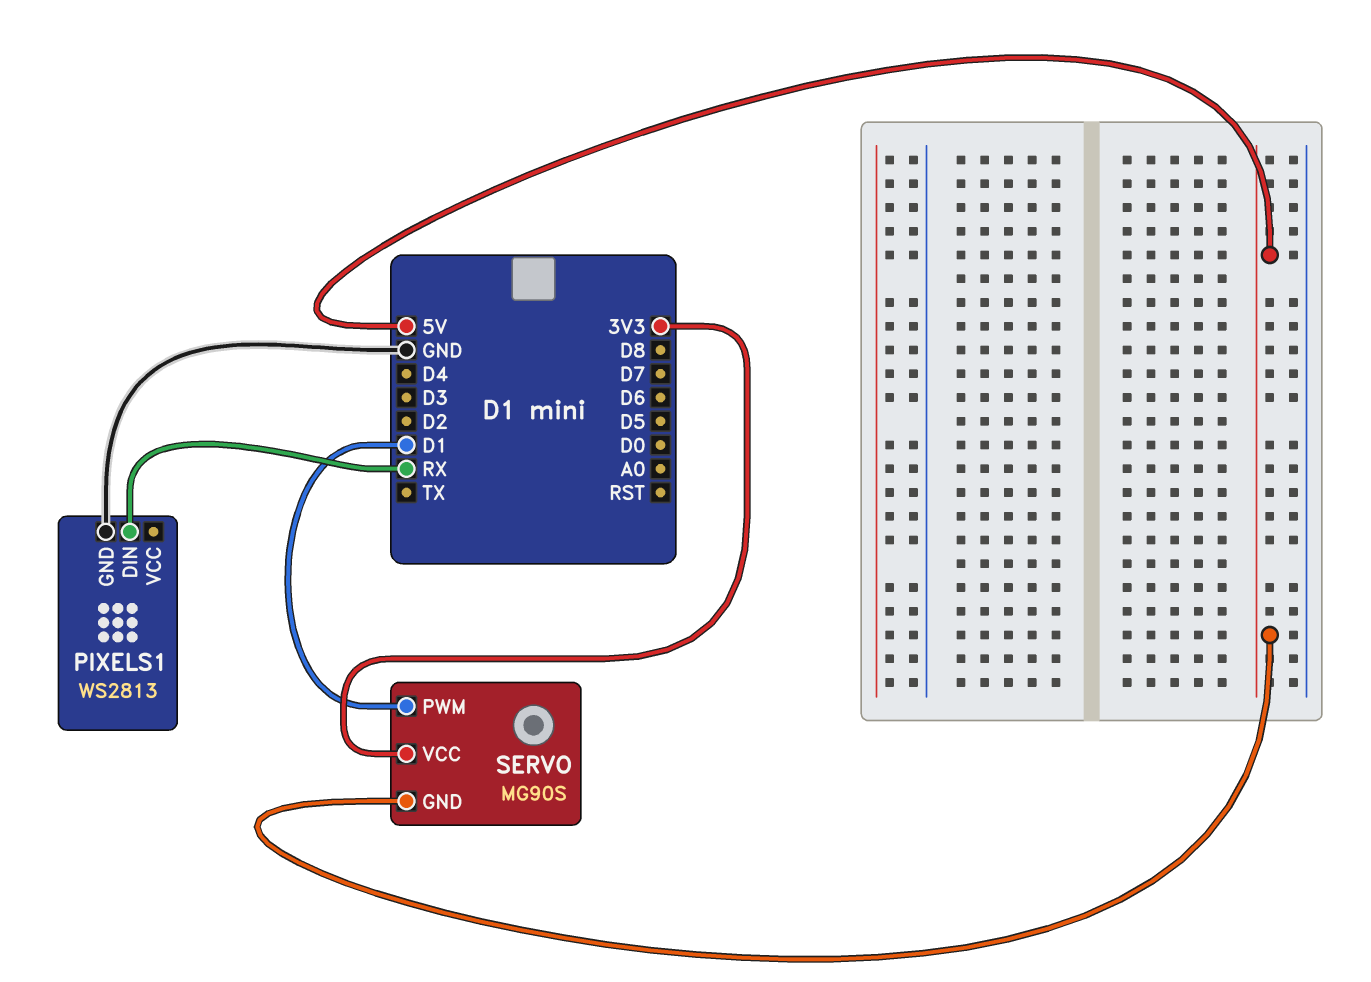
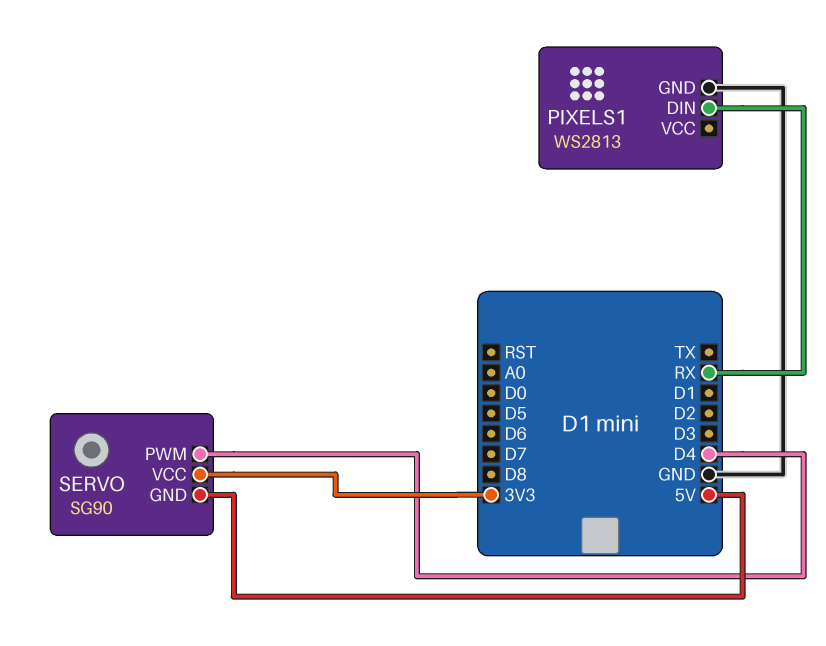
SERVO: MG90S -> SG90
SERVO pin PWM: D1 -> D4

